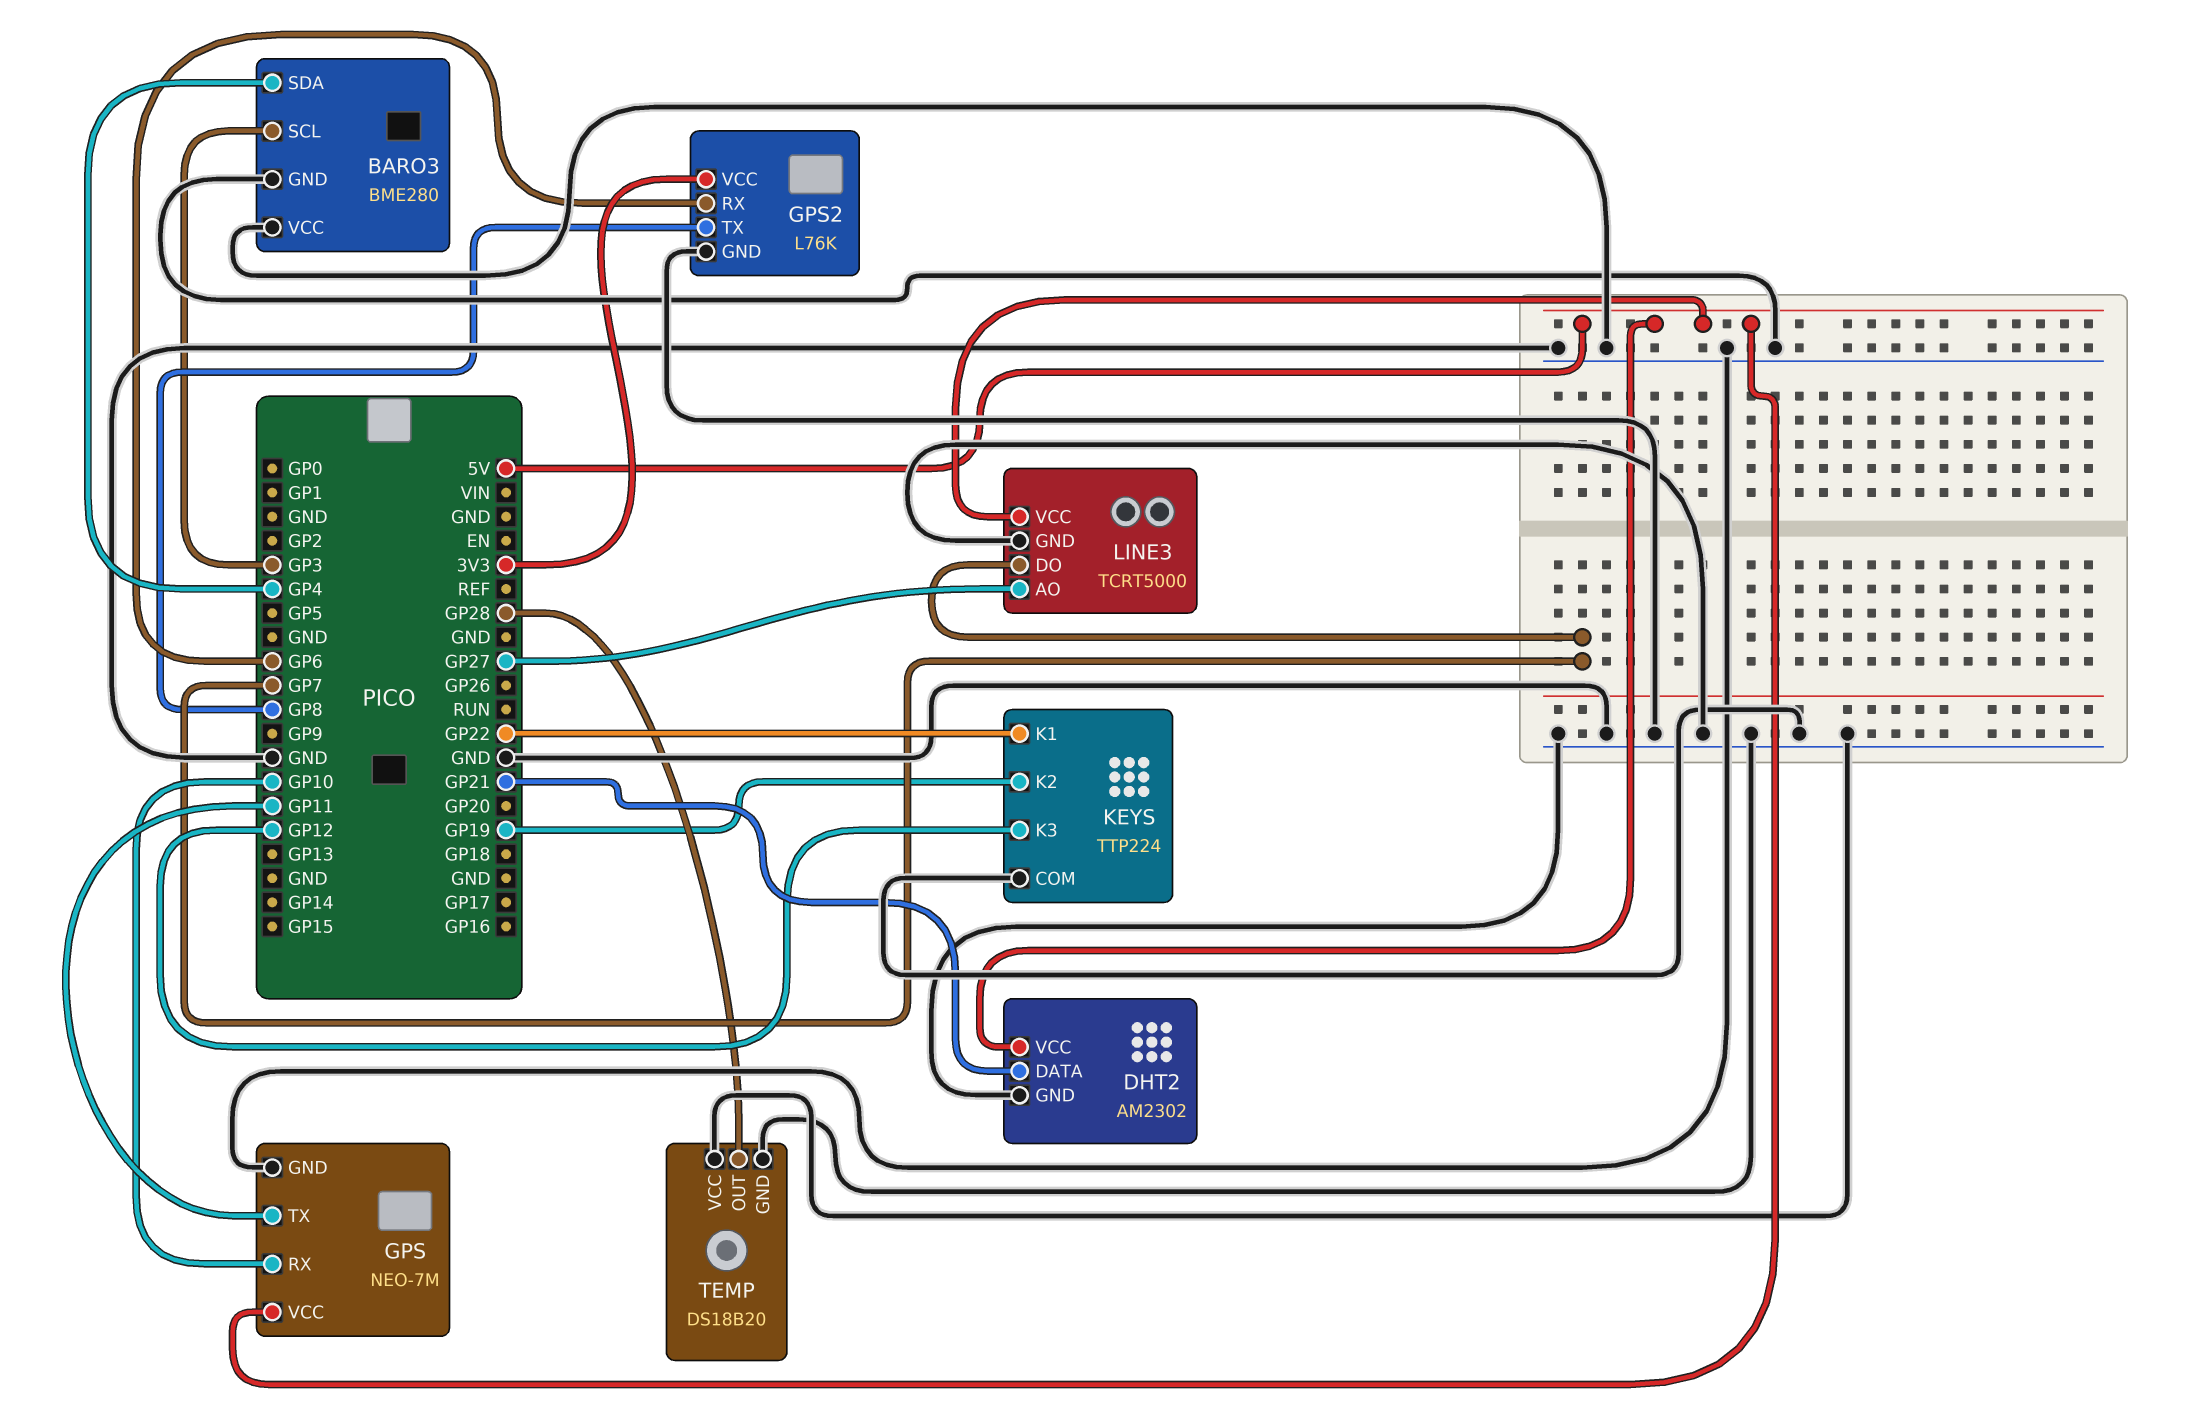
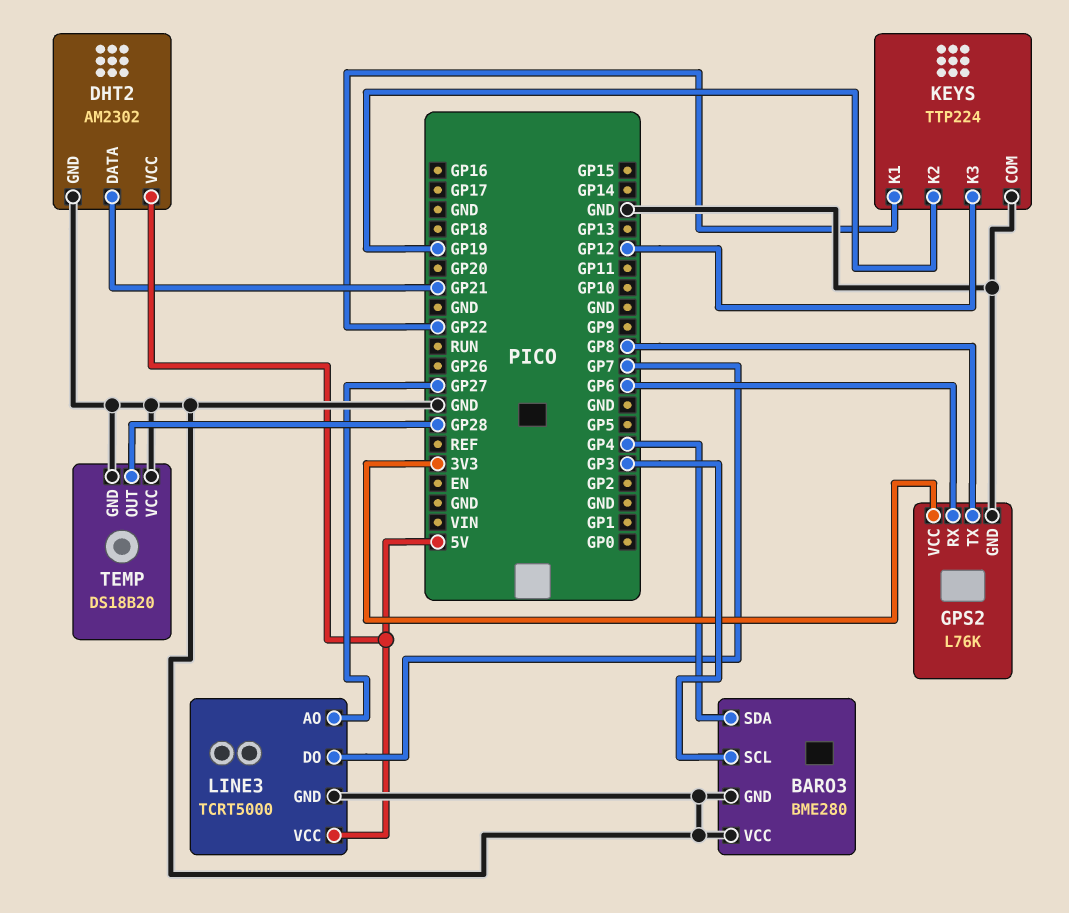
GPS: NEO-7M -> none
GPS pin GND: GND -> none
GPS pin RX: GP10 -> none
GPS pin TX: GP11 -> none
GPS pin VCC: 5V -> none

